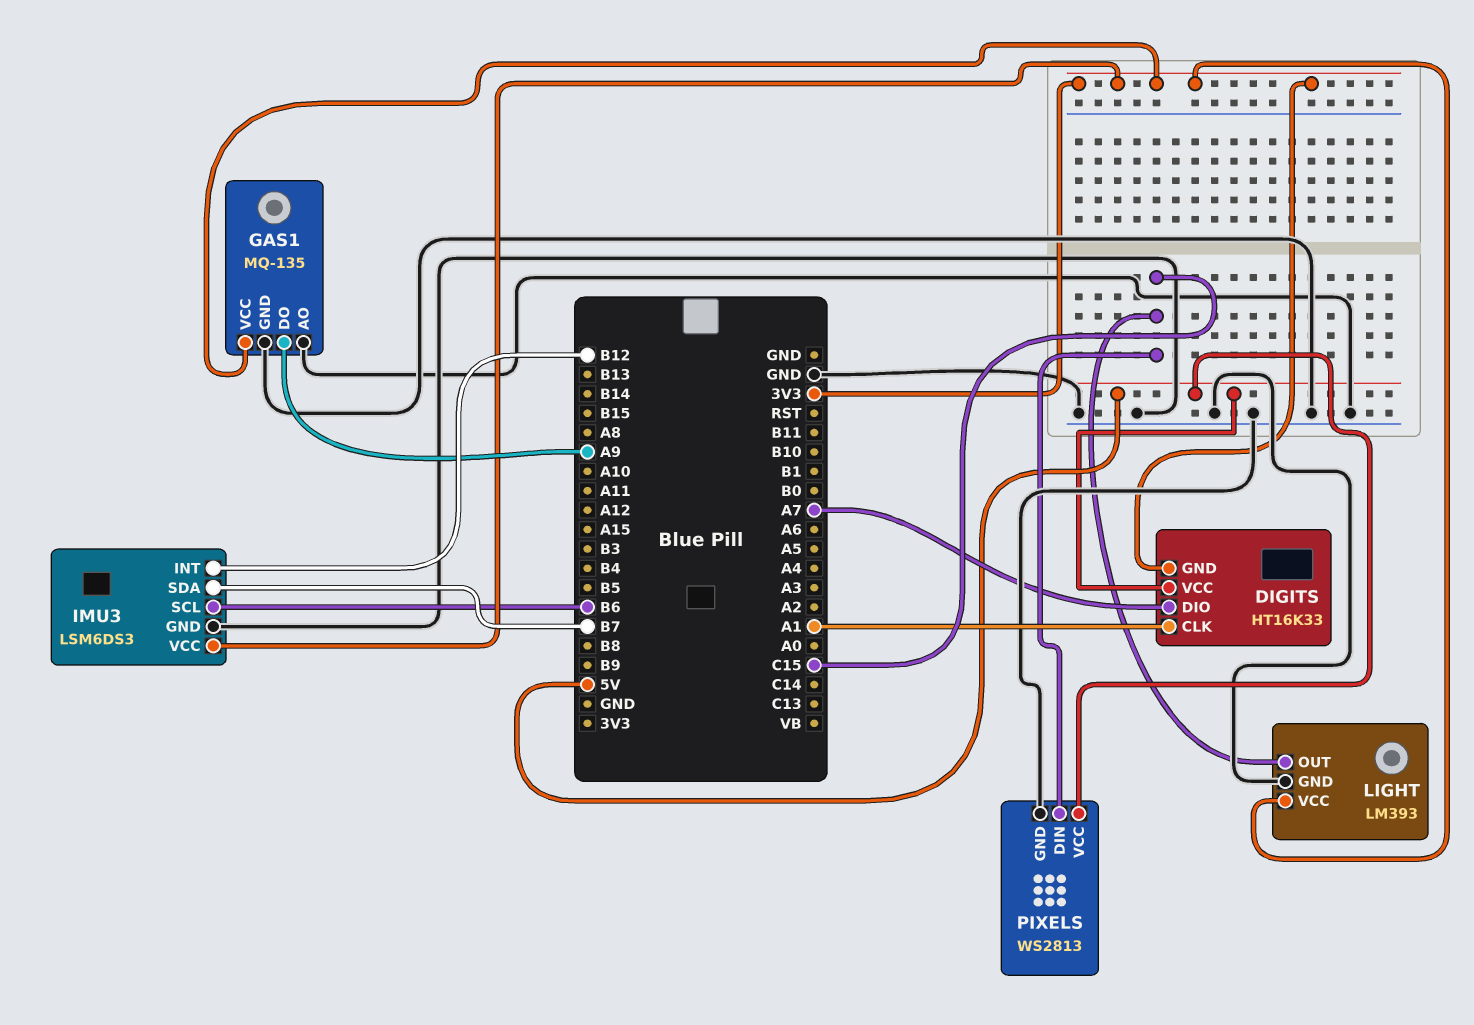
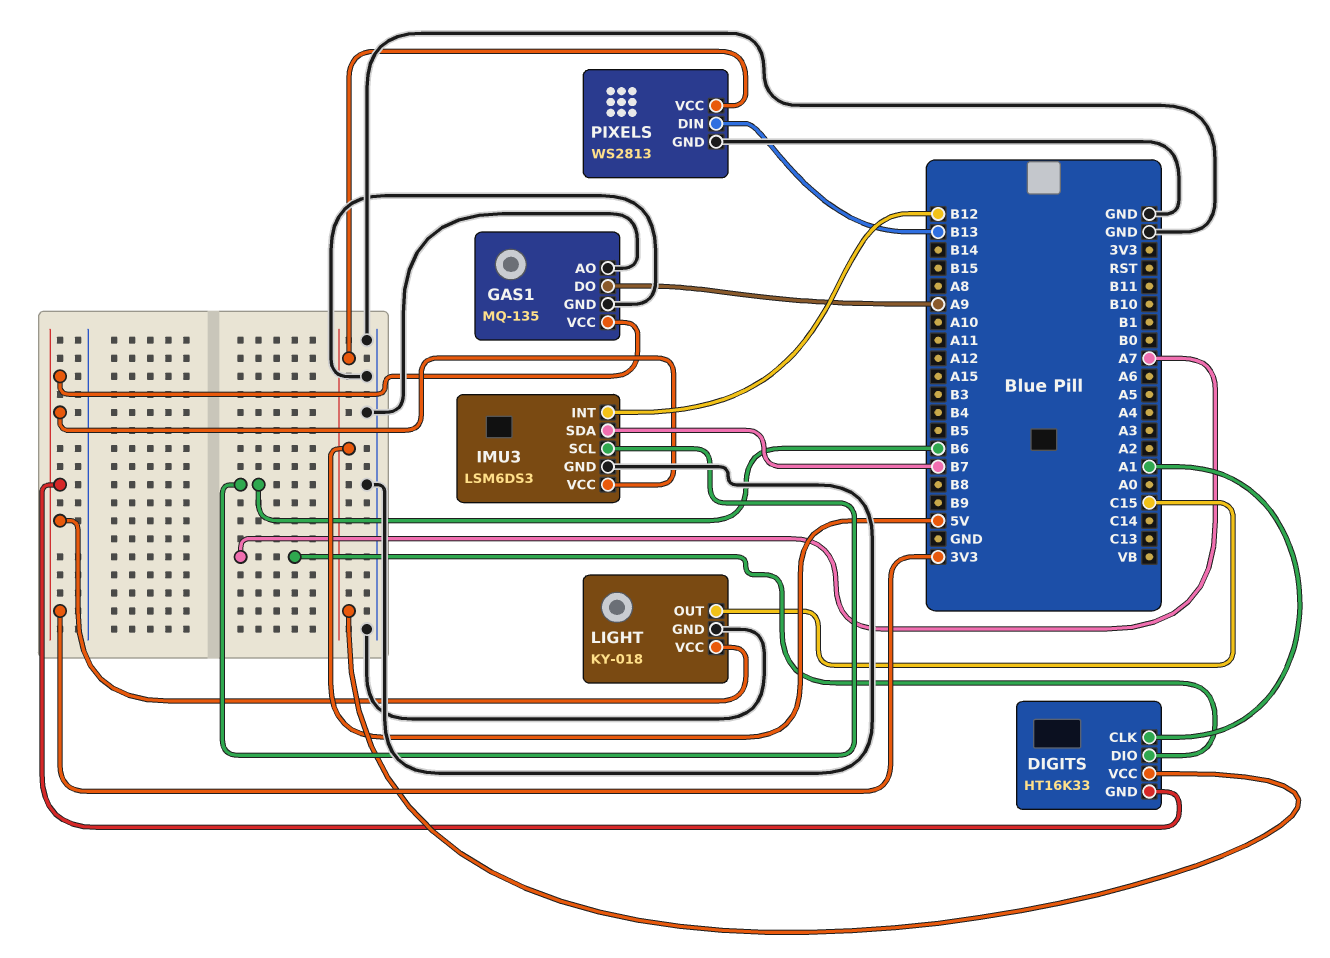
LIGHT: LM393 -> KY-018
PIXELS pin DIN: C15 -> B13

